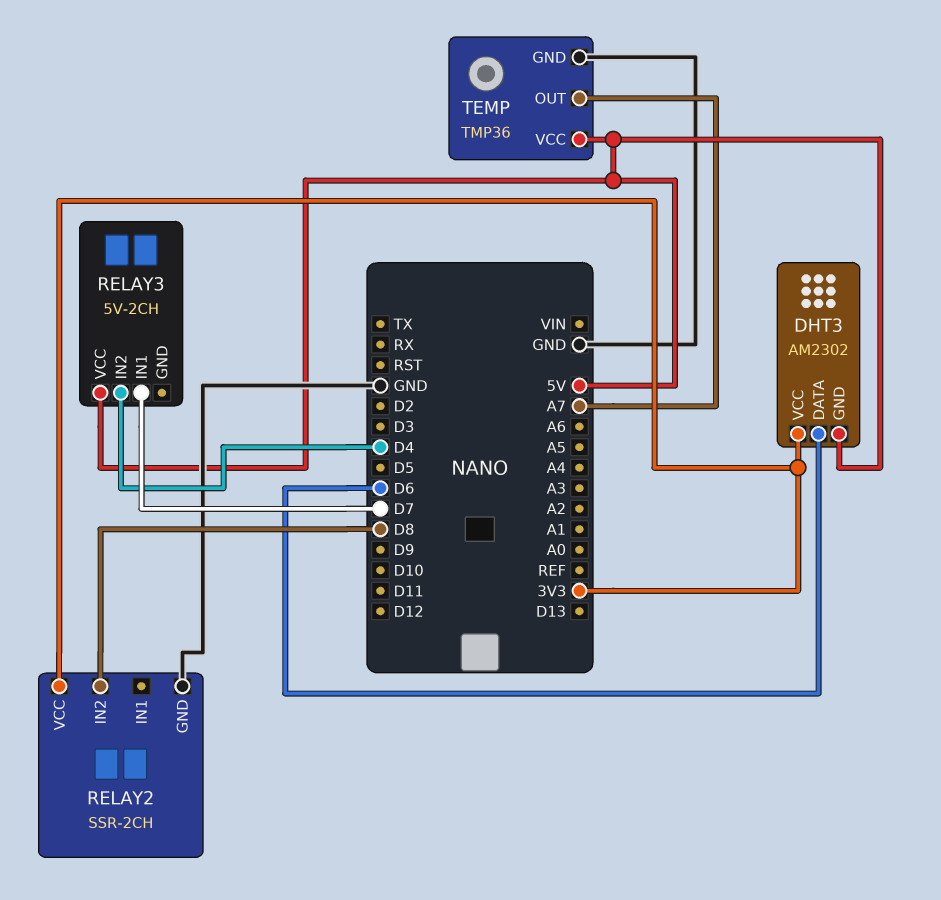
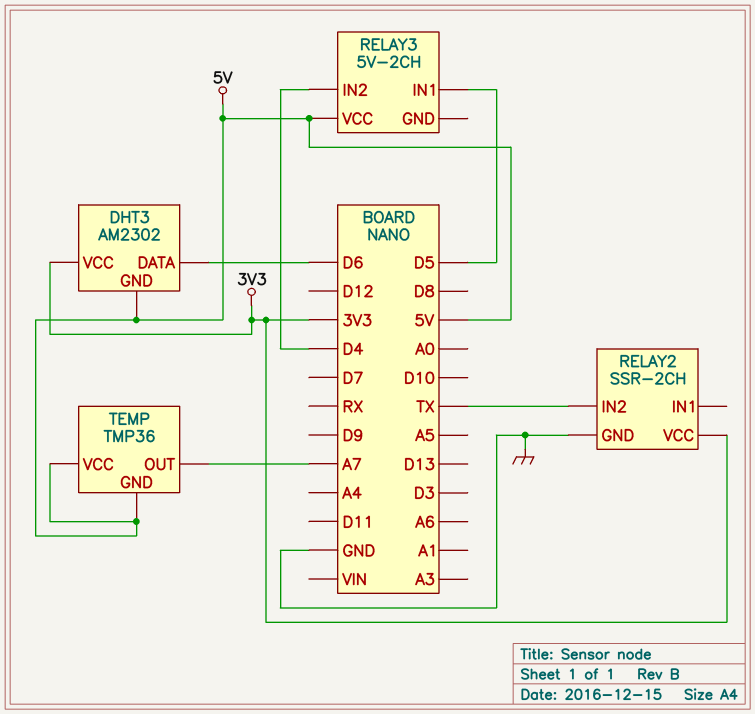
RELAY2 pin IN2: D8 -> TX
RELAY3 pin IN1: D7 -> D5
TEMP pin GND: GND -> 5V

